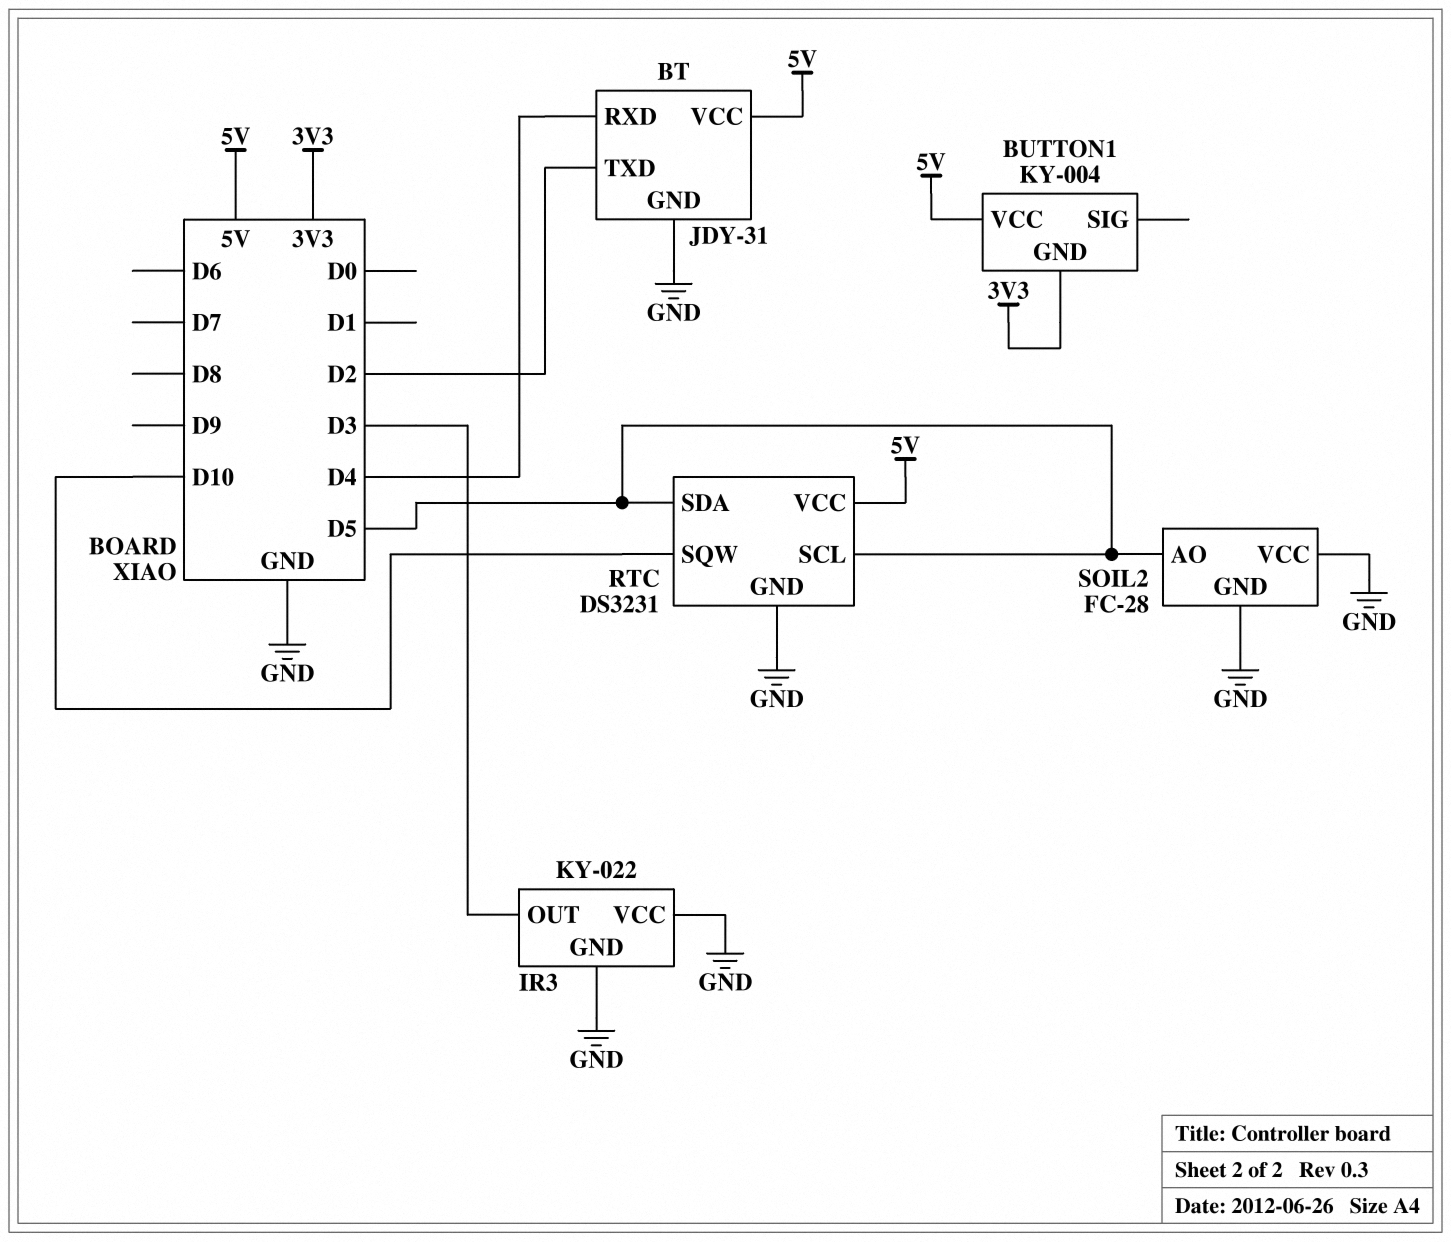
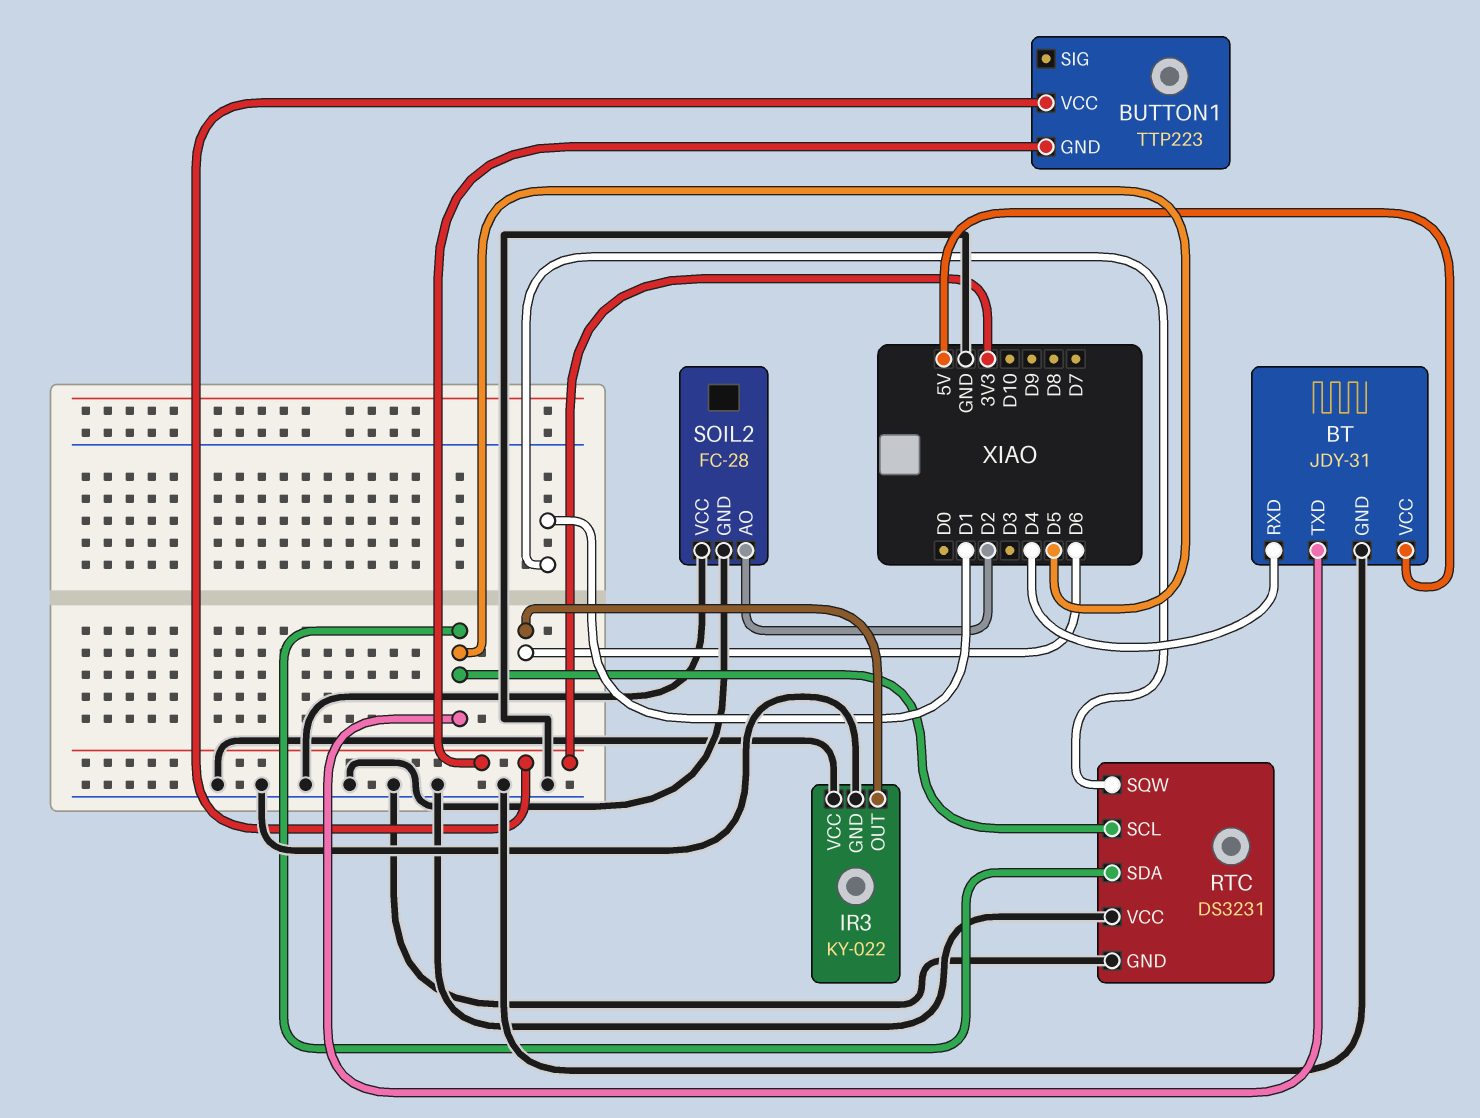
BT pin TXD: D2 -> D5
BUTTON1: KY-004 -> TTP223
BUTTON1 pin VCC: 5V -> 3V3
IR3 pin OUT: D3 -> D6
RTC pin SQW: D10 -> D1
RTC pin VCC: 5V -> GND
SOIL2 pin AO: D5 -> D2

